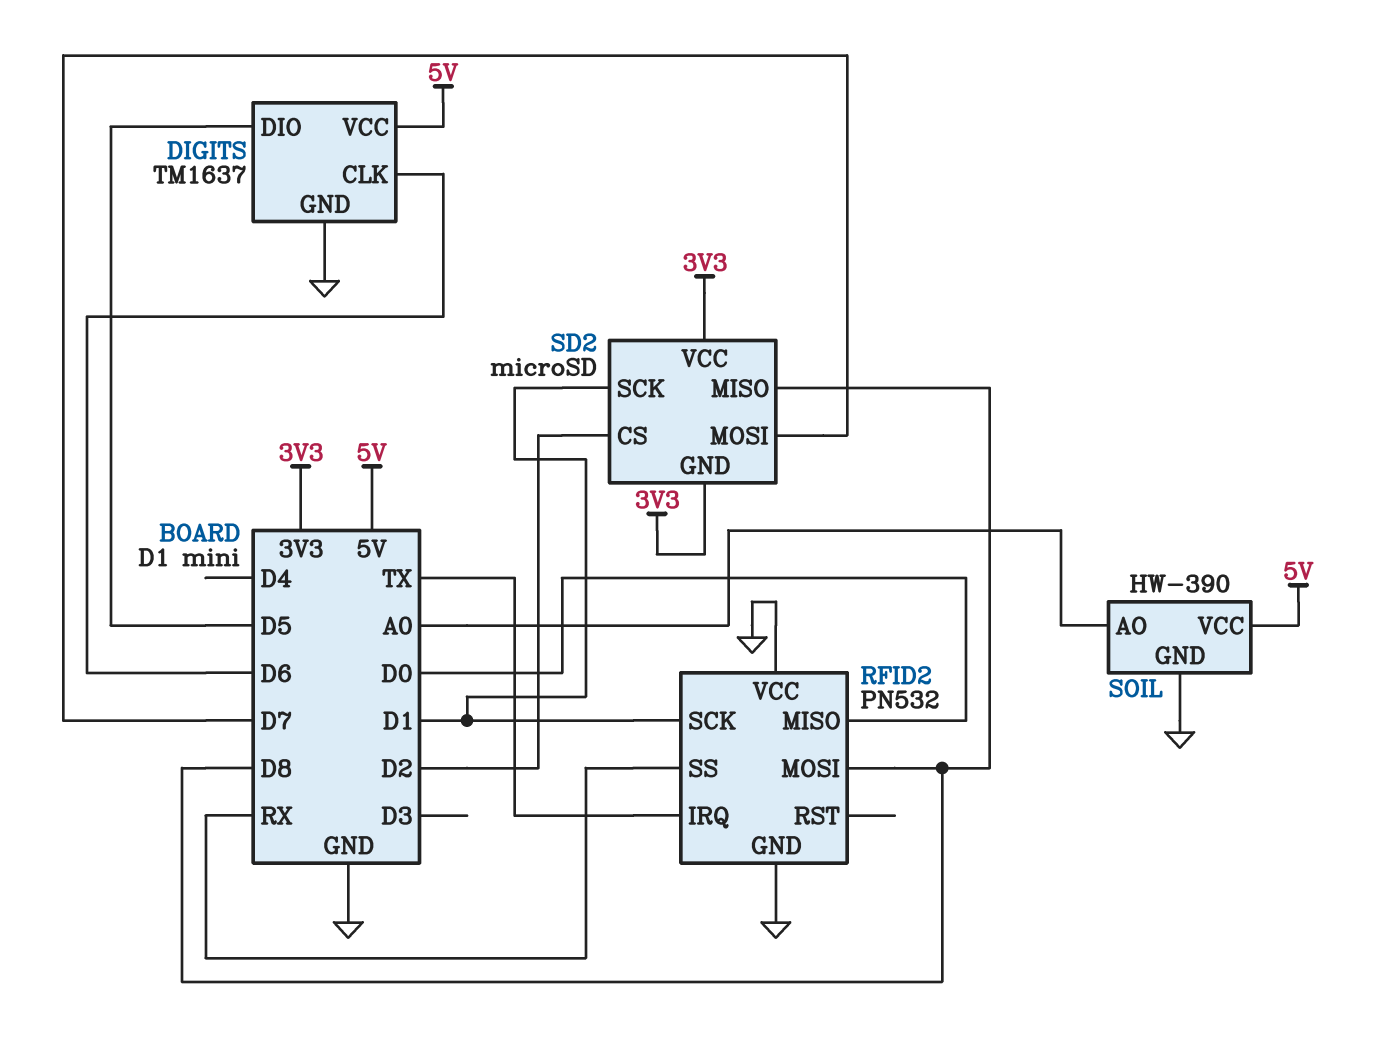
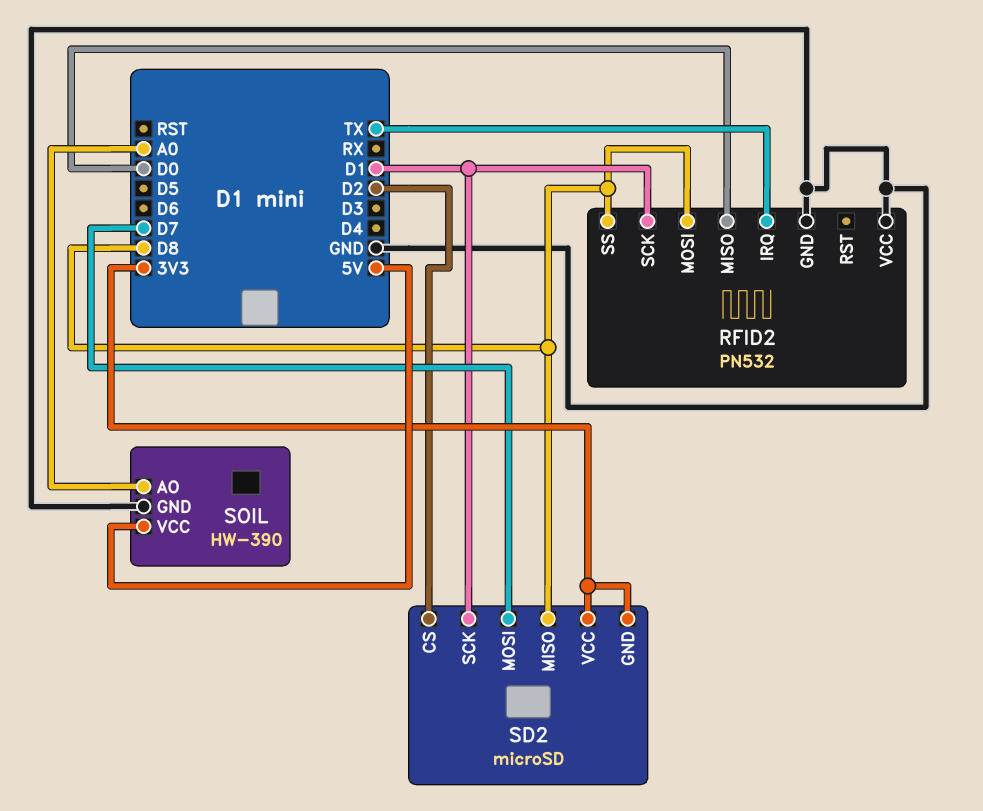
DIGITS: TM1637 -> none
DIGITS pin CLK: D6 -> none
DIGITS pin DIO: D5 -> none
DIGITS pin GND: GND -> none
DIGITS pin VCC: 5V -> none
RFID2 pin SS: RX -> D8

